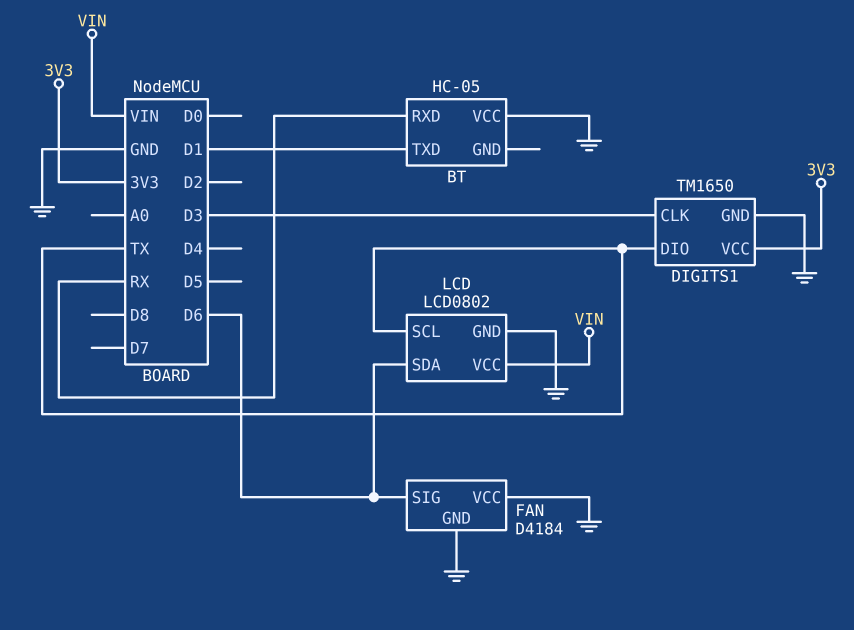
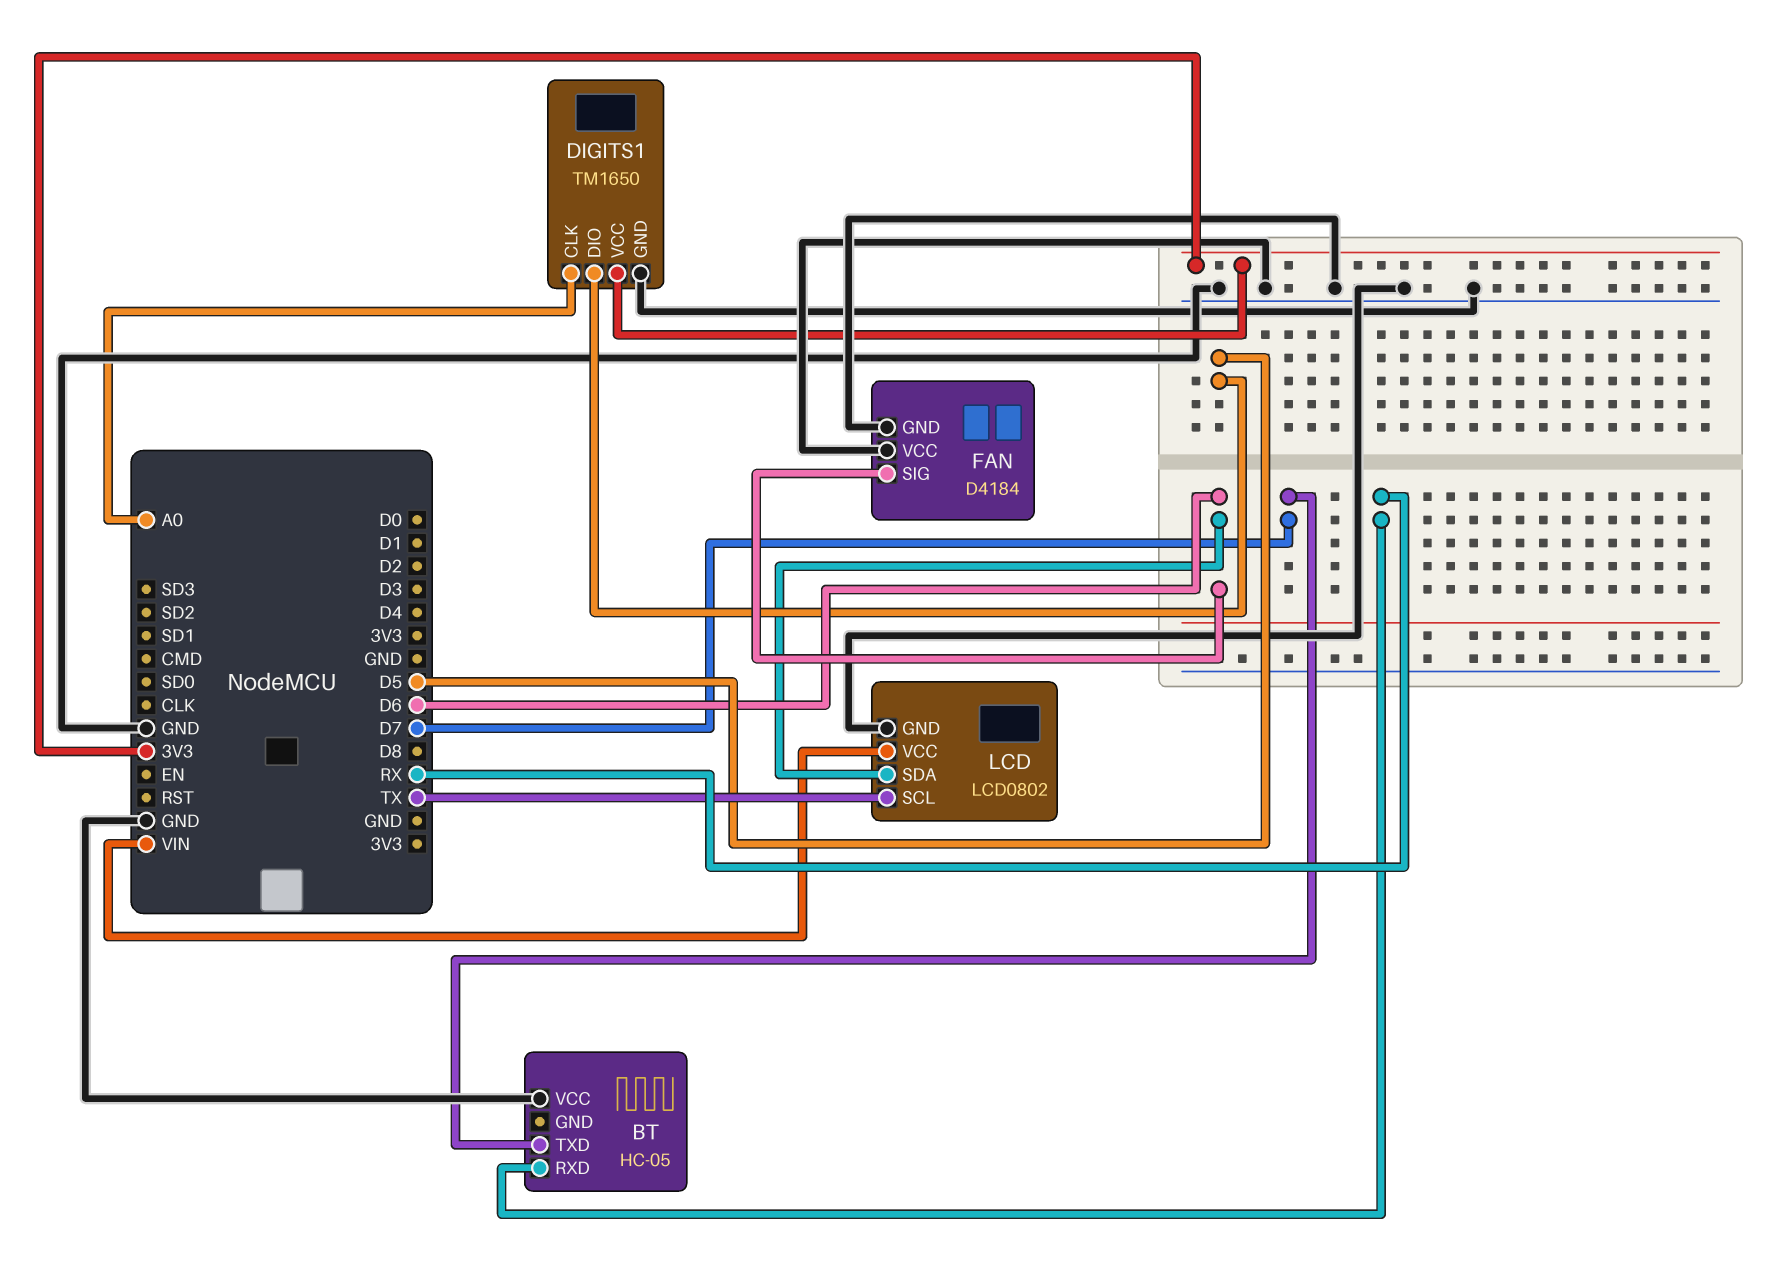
BT pin TXD: D1 -> D7
DIGITS1 pin CLK: D3 -> A0
DIGITS1 pin DIO: TX -> D5

